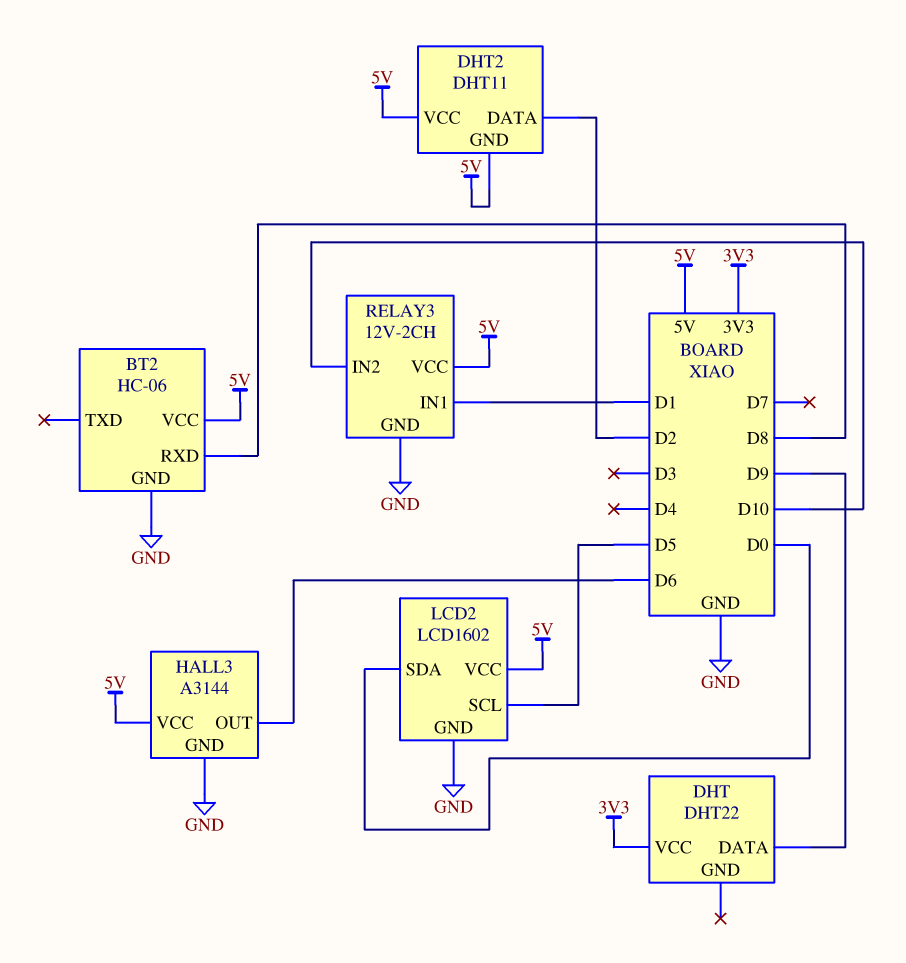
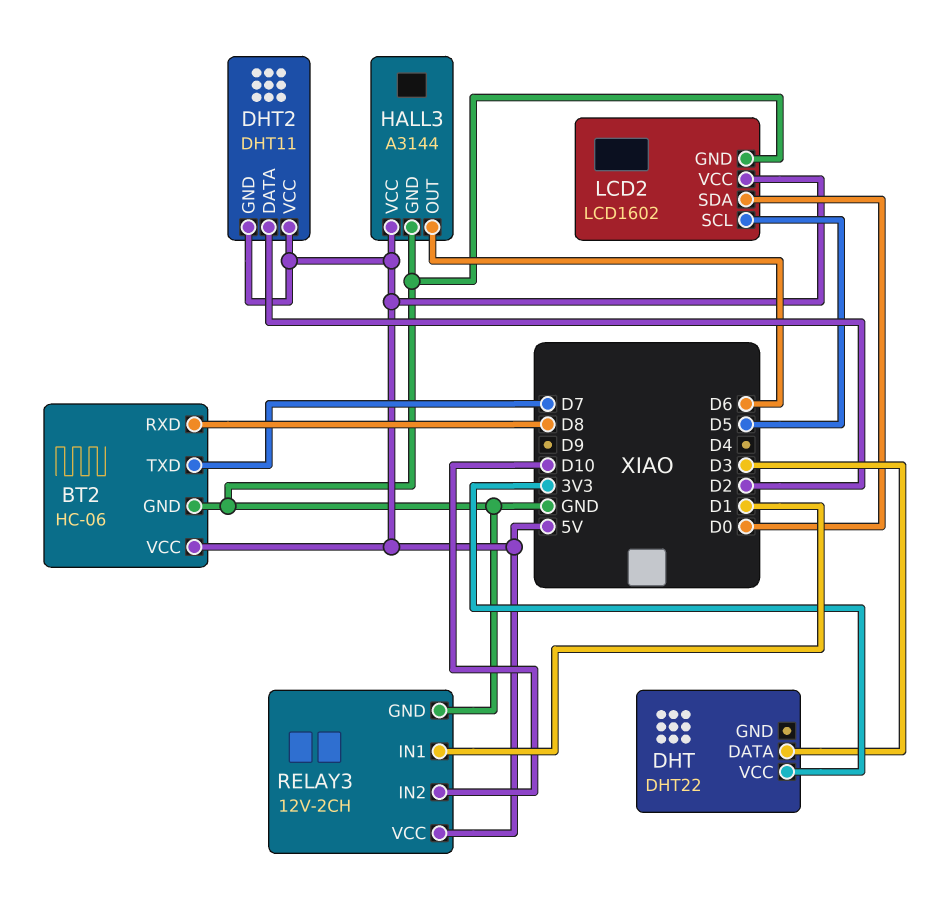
BT2 pin TXD: none -> D7
DHT pin DATA: D9 -> D3

